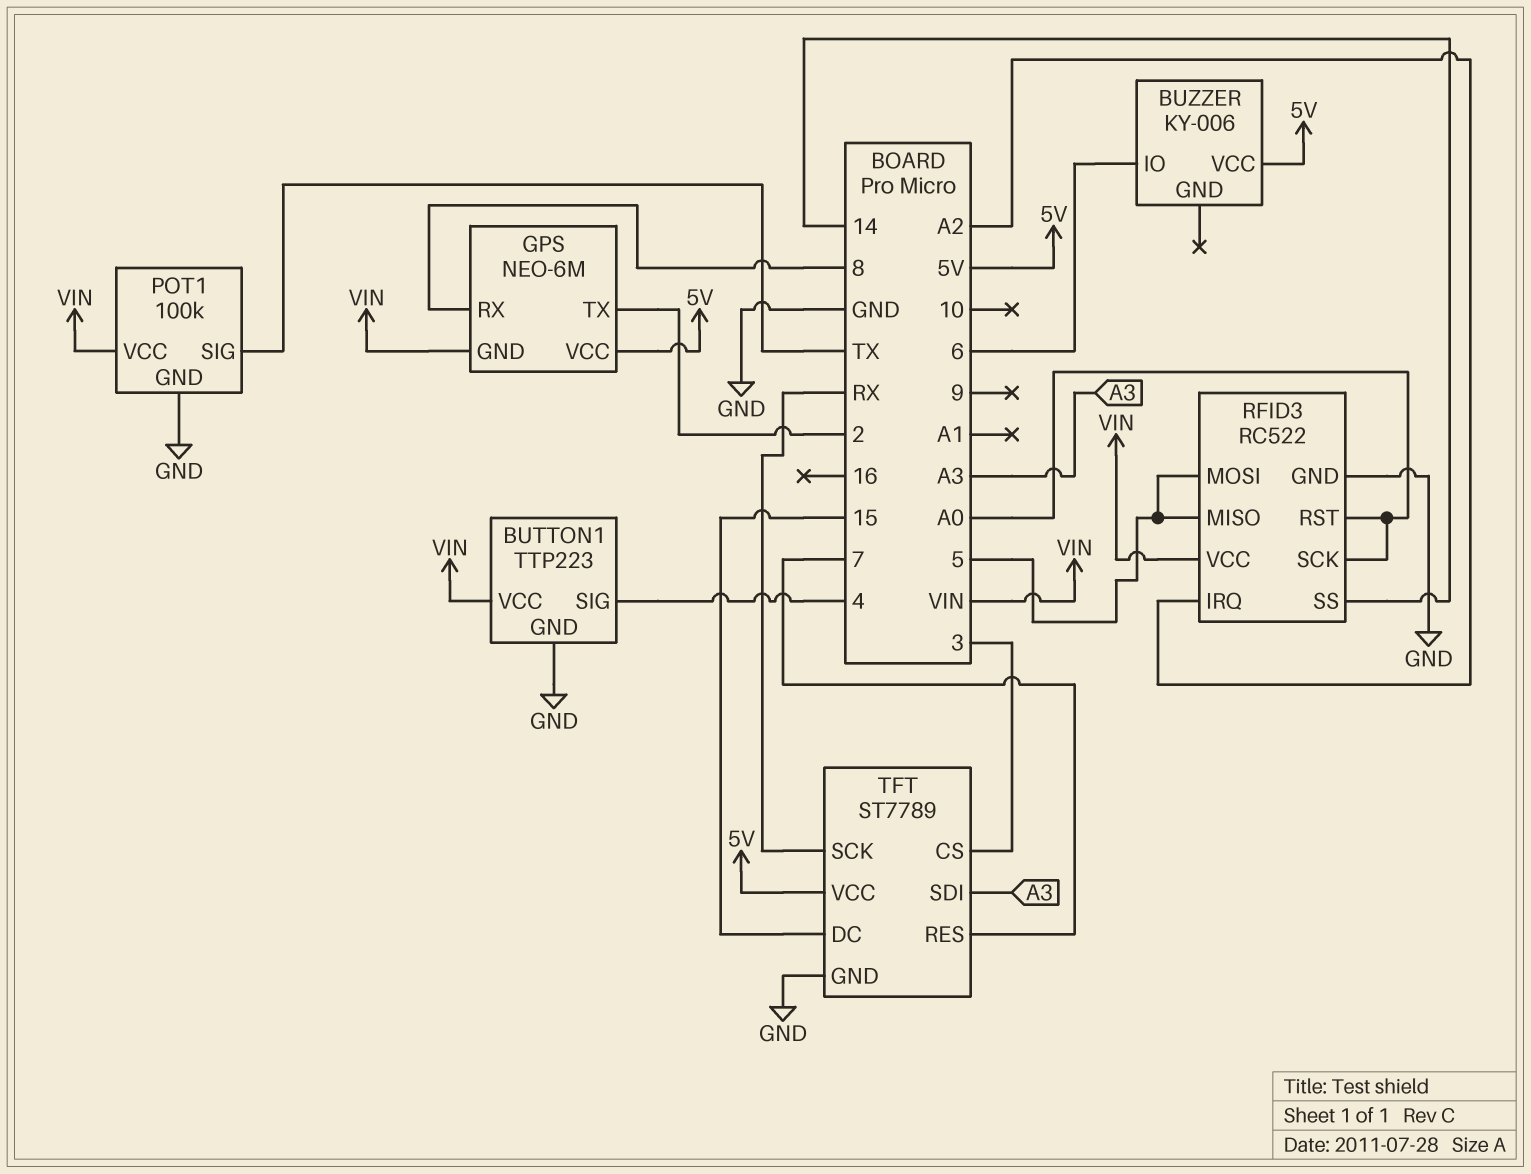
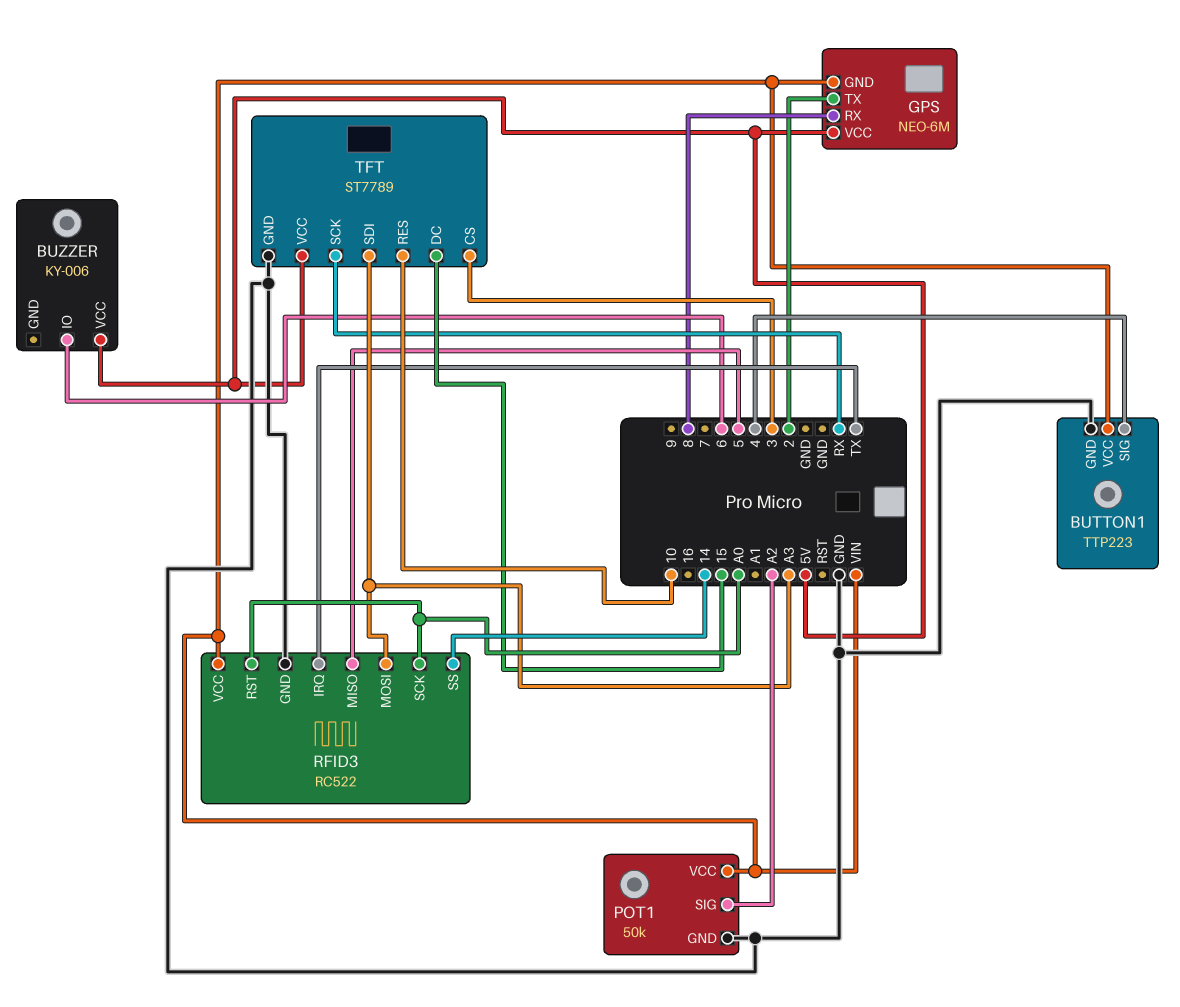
POT1: 100k -> 50k
POT1 pin SIG: TX -> A2
RFID3 pin IRQ: A2 -> TX
RFID3 pin MOSI: 5 -> A3
TFT pin RES: 7 -> 10

